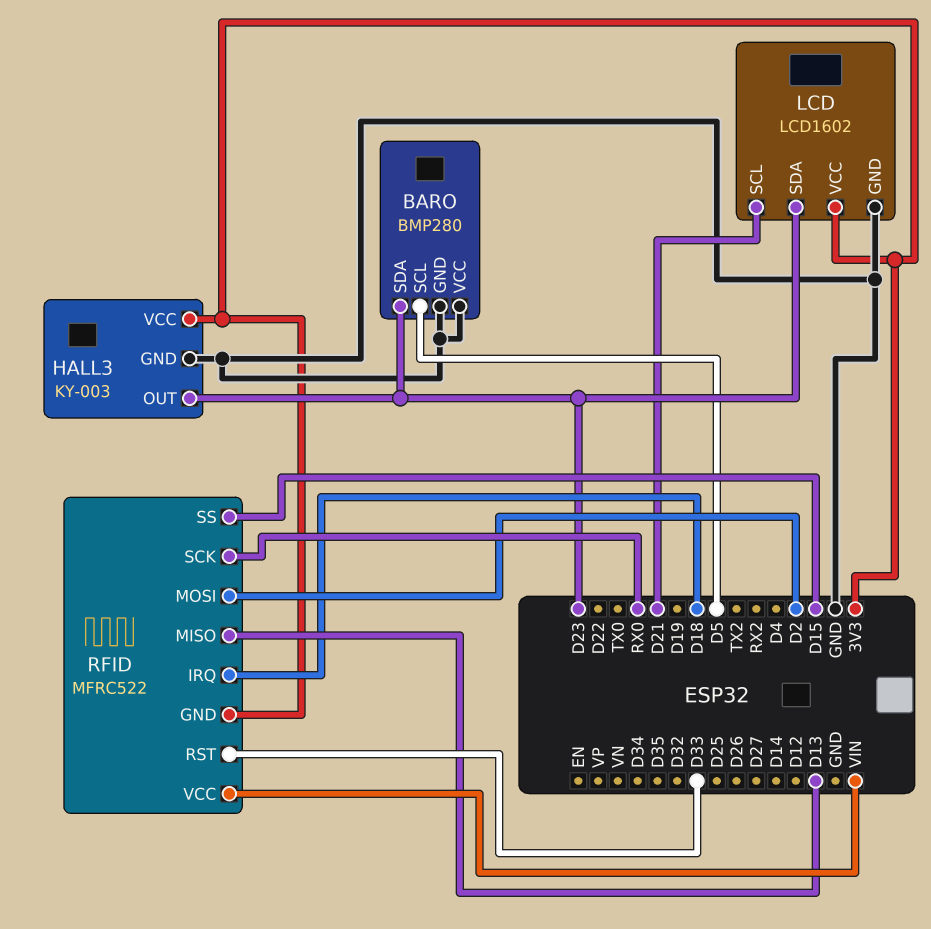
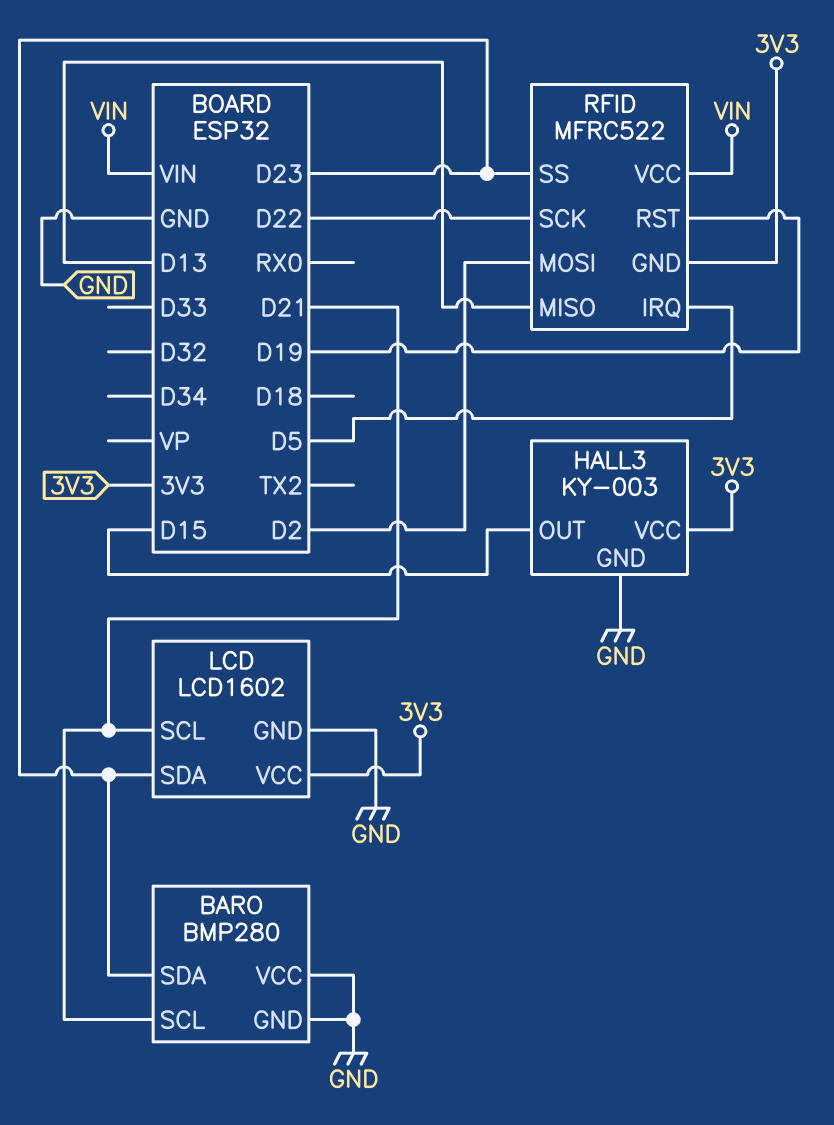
BARO pin SCL: D5 -> D21
HALL3 pin OUT: D23 -> D15
RFID pin IRQ: D18 -> D5
RFID pin RST: D33 -> D19
RFID pin SCK: RX0 -> D22
RFID pin SS: D15 -> D23

